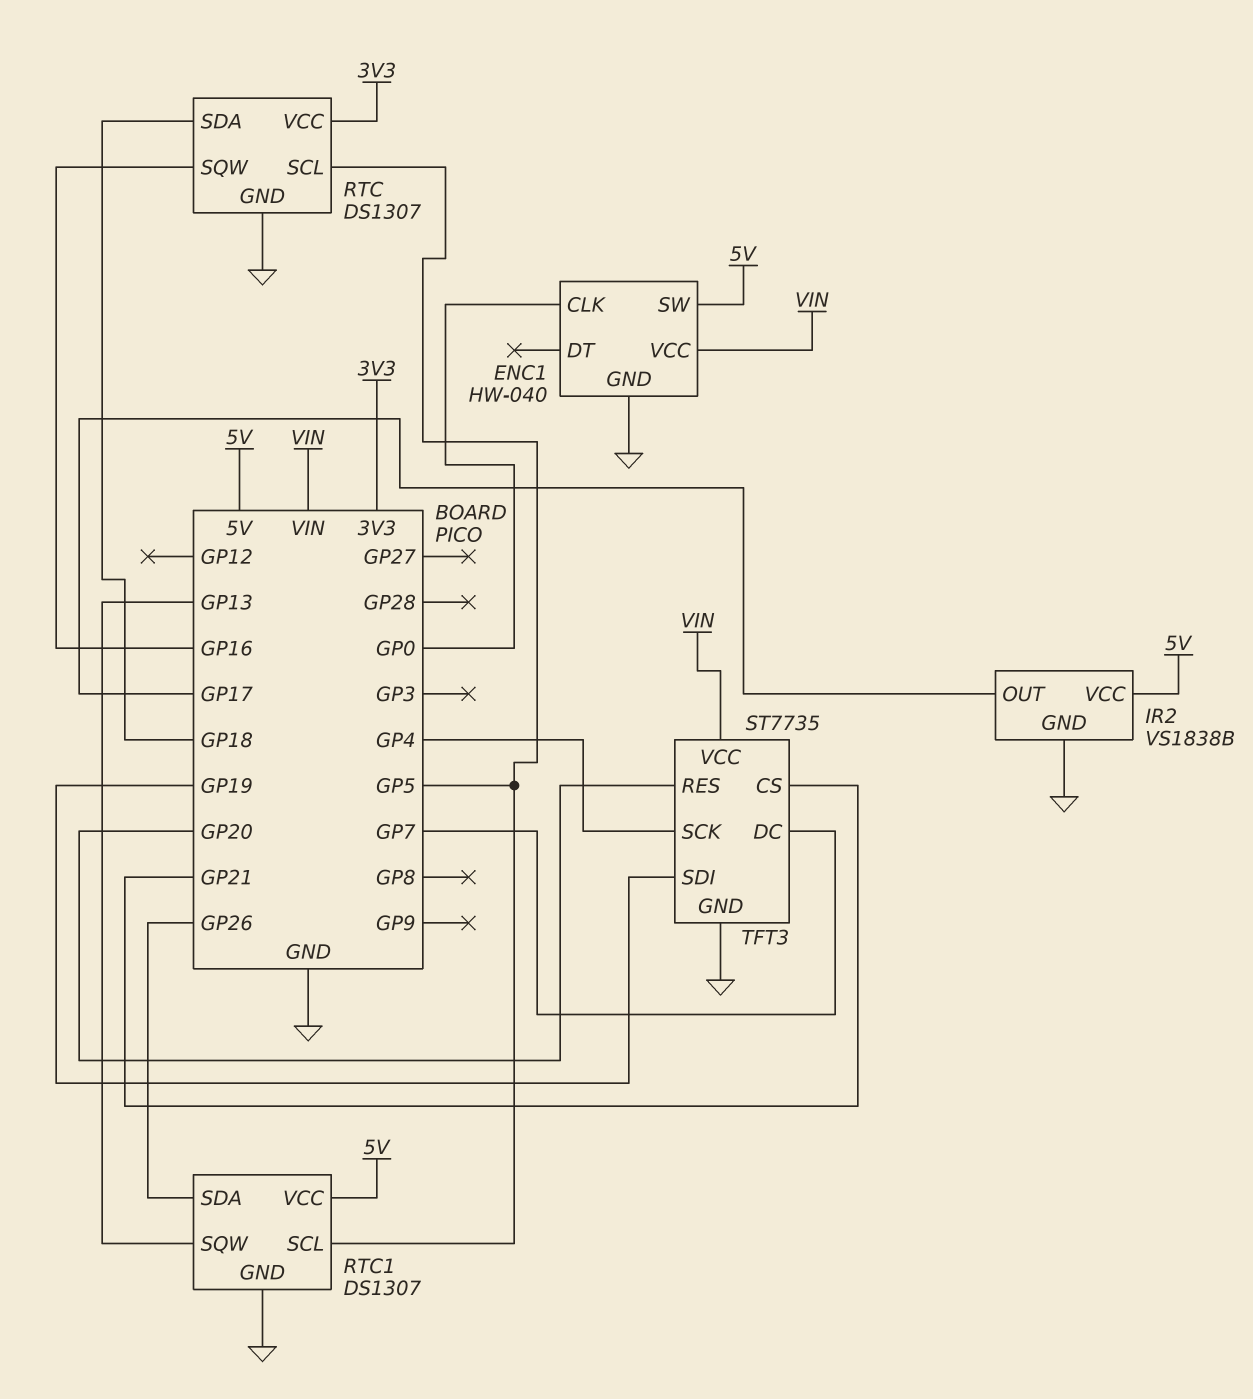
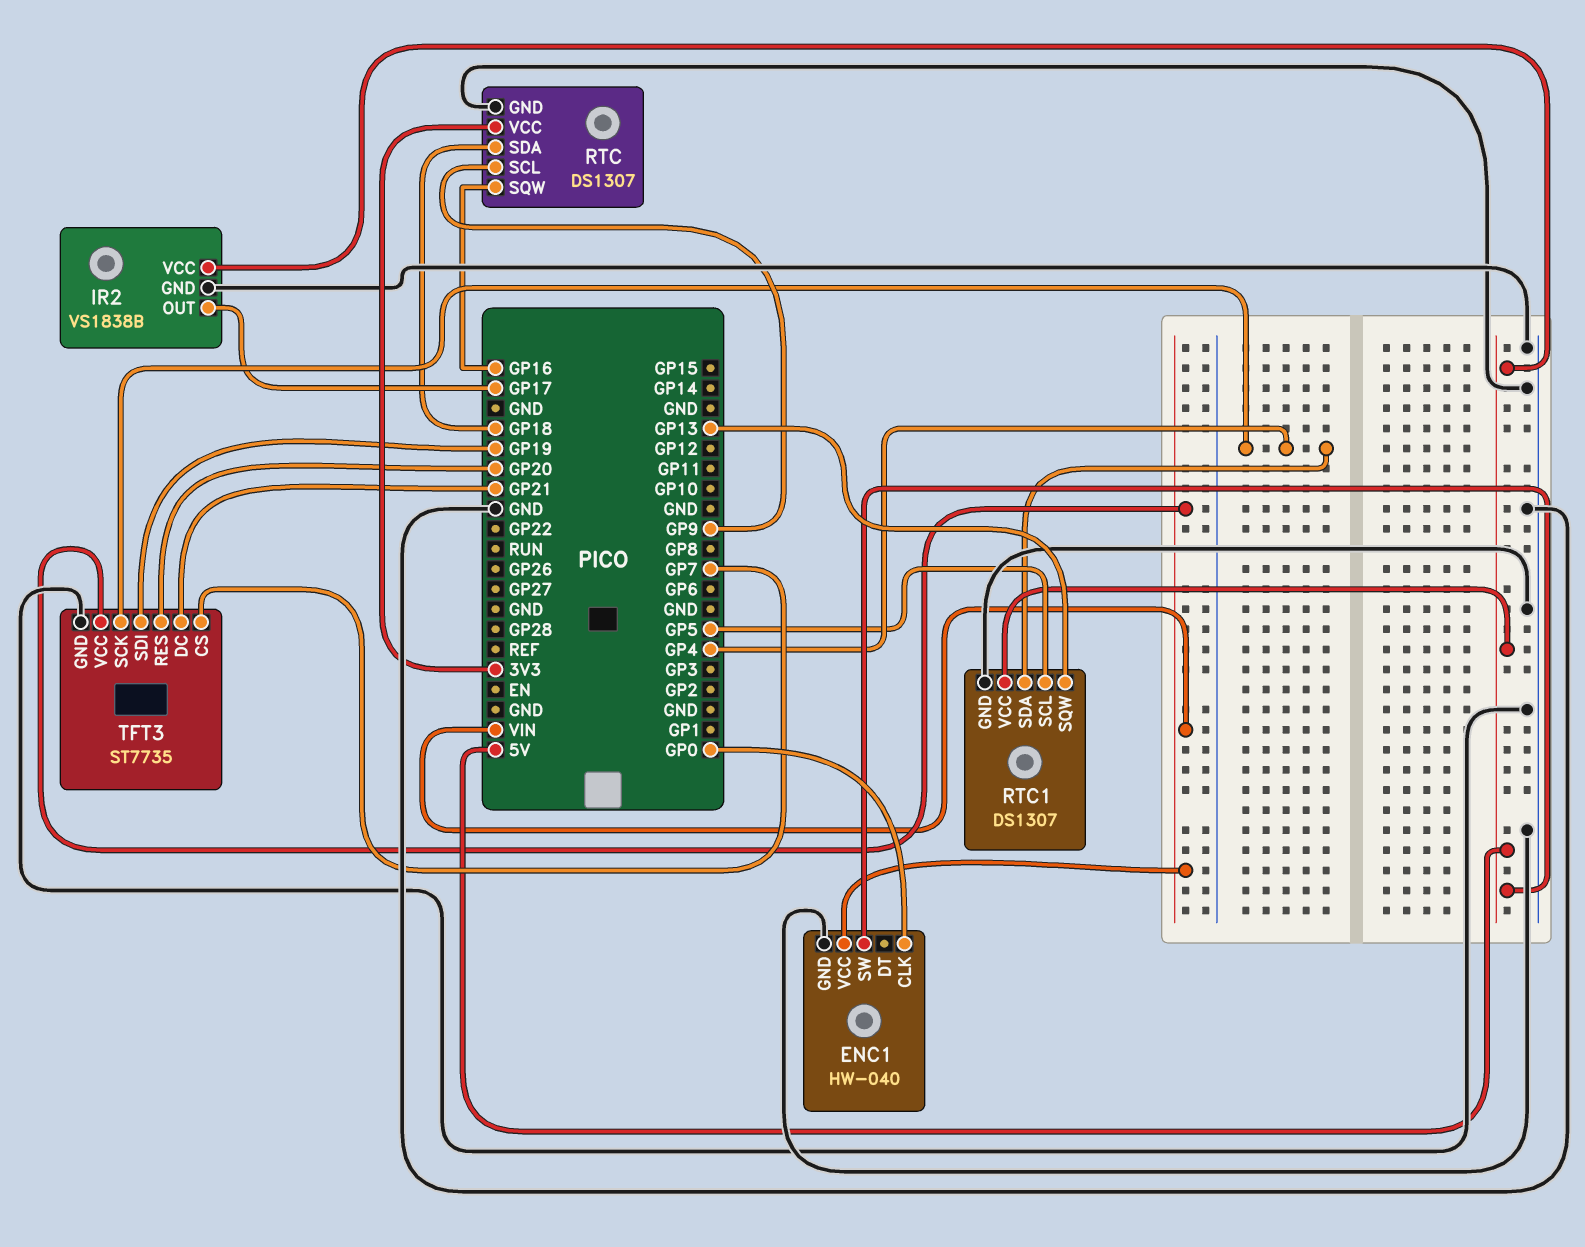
RTC pin SCL: GP5 -> GP9
RTC1 pin SDA: GP26 -> GP4
TFT3 pin CS: GP21 -> GP7
TFT3 pin DC: GP7 -> GP21

